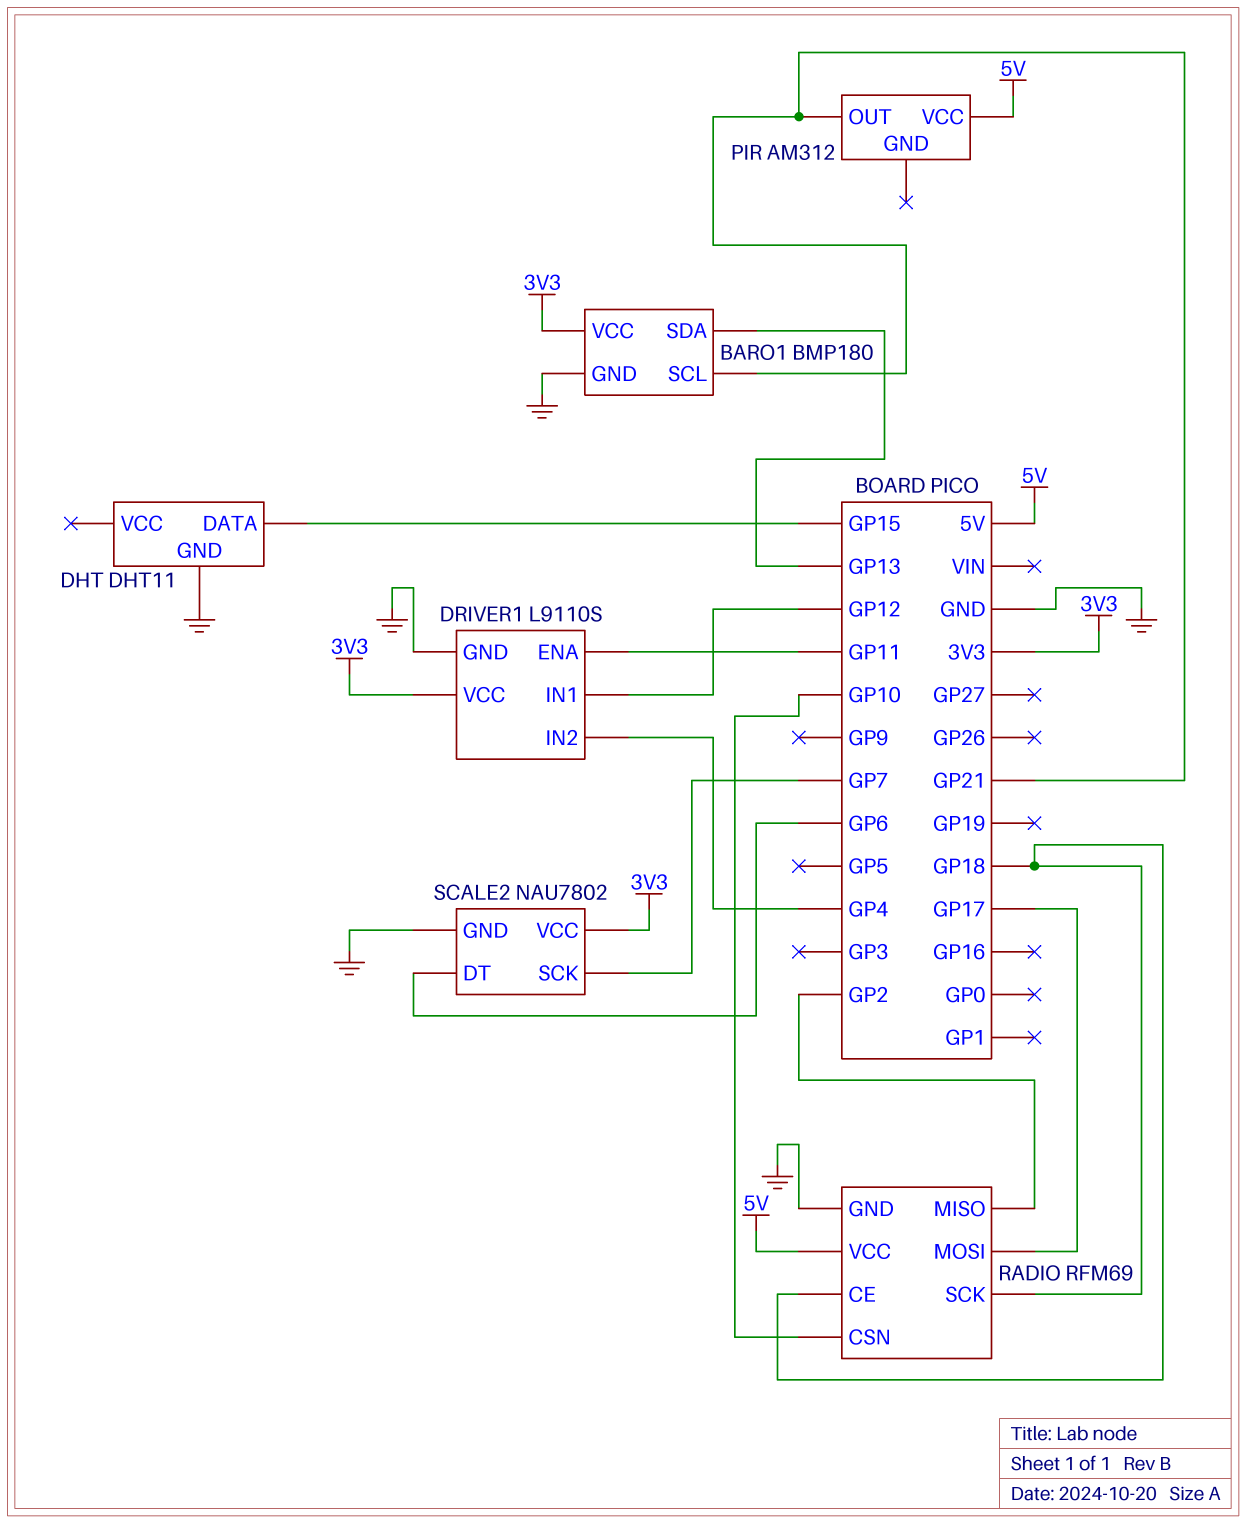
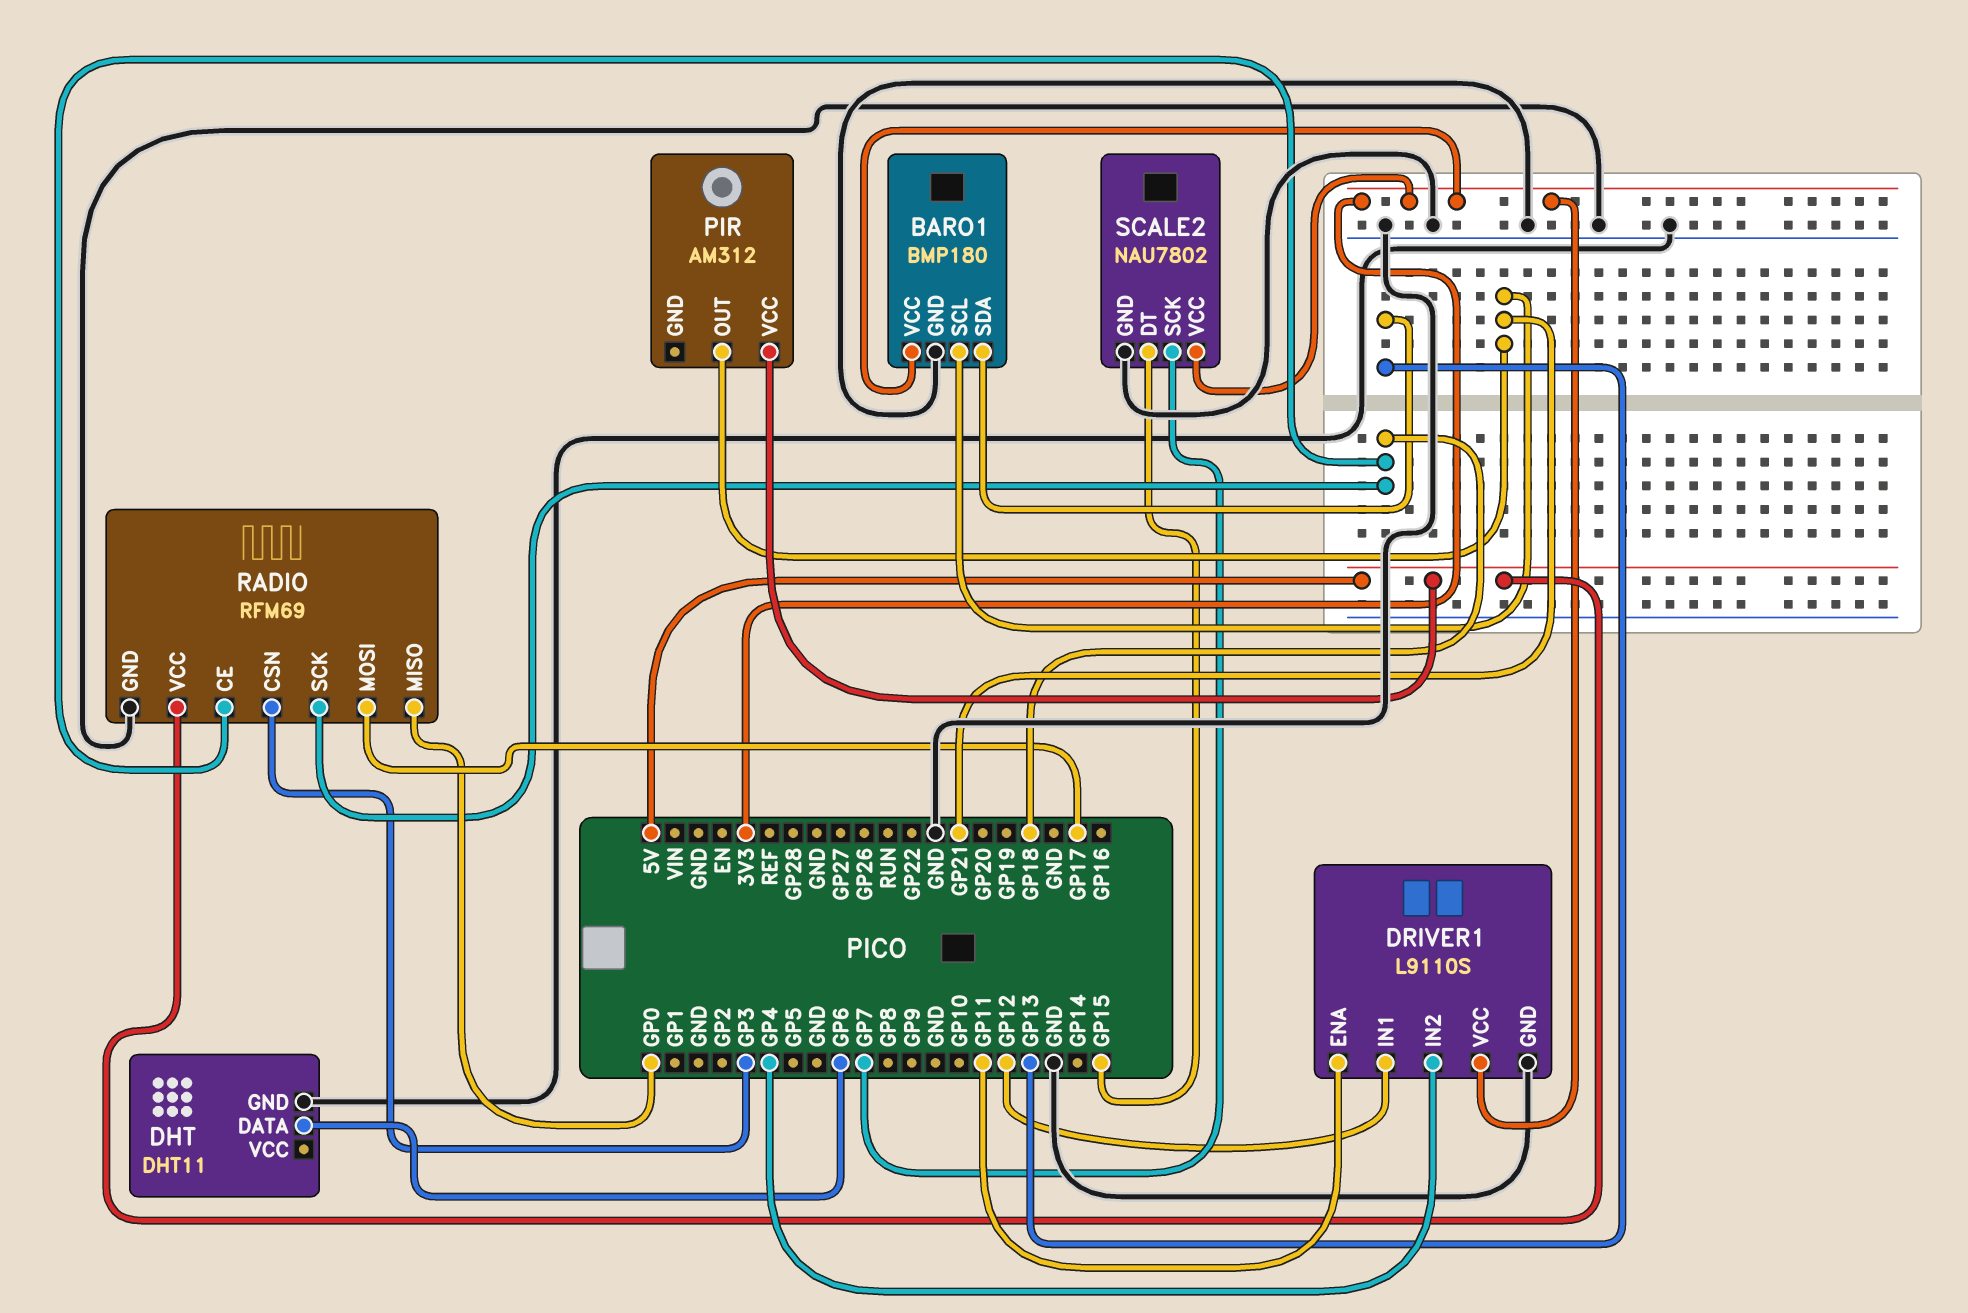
DHT pin DATA: GP15 -> GP6
RADIO pin CSN: GP10 -> GP3
RADIO pin MISO: GP2 -> GP0
SCALE2 pin DT: GP6 -> GP15

